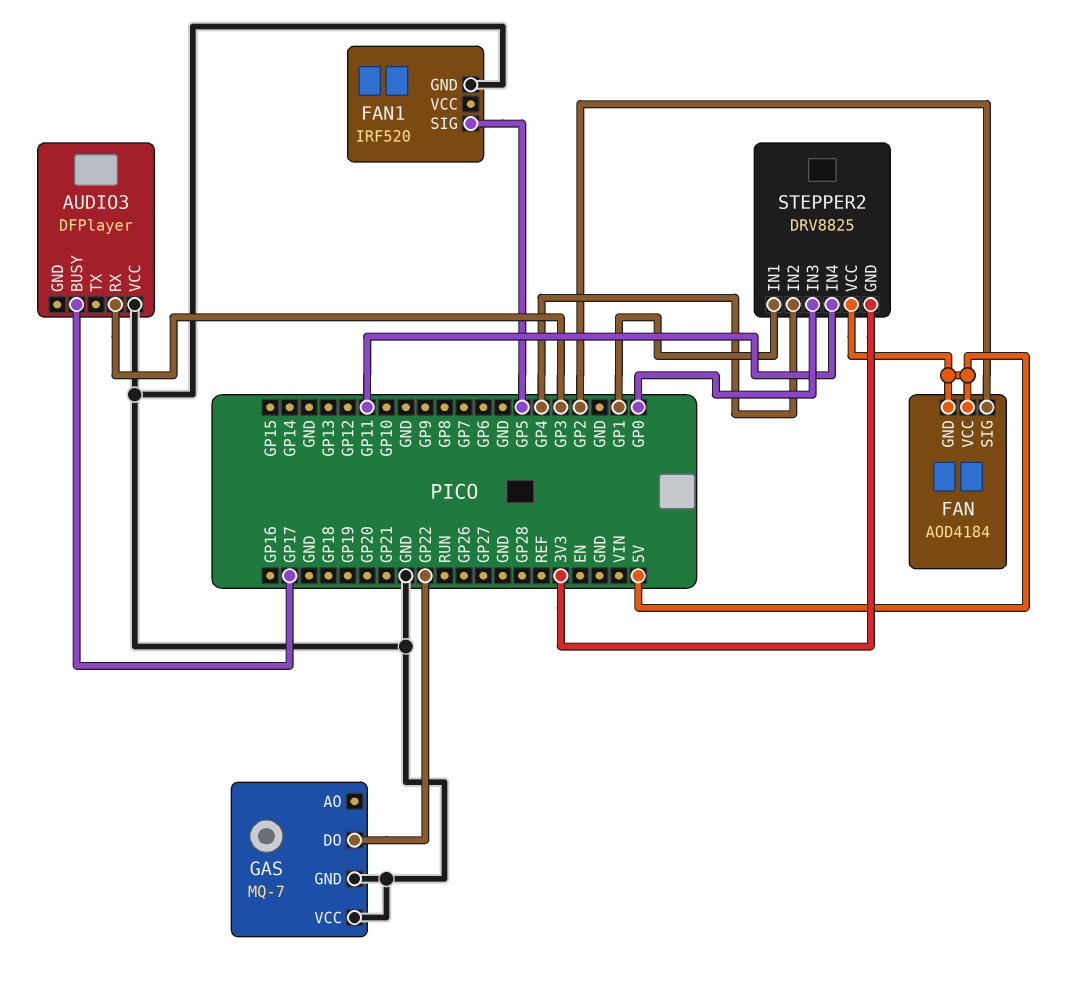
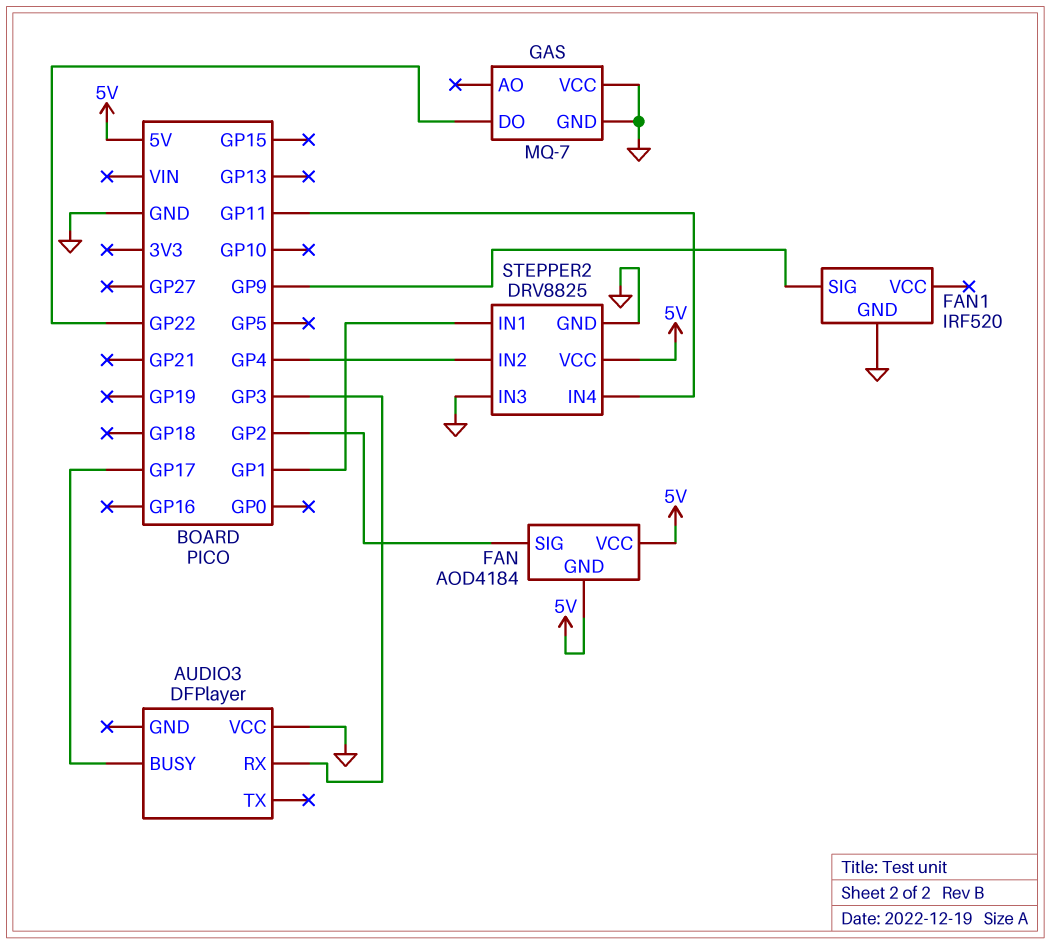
FAN1 pin SIG: GP5 -> GP9
STEPPER2 pin GND: 3V3 -> GND
STEPPER2 pin IN3: GP0 -> GND

